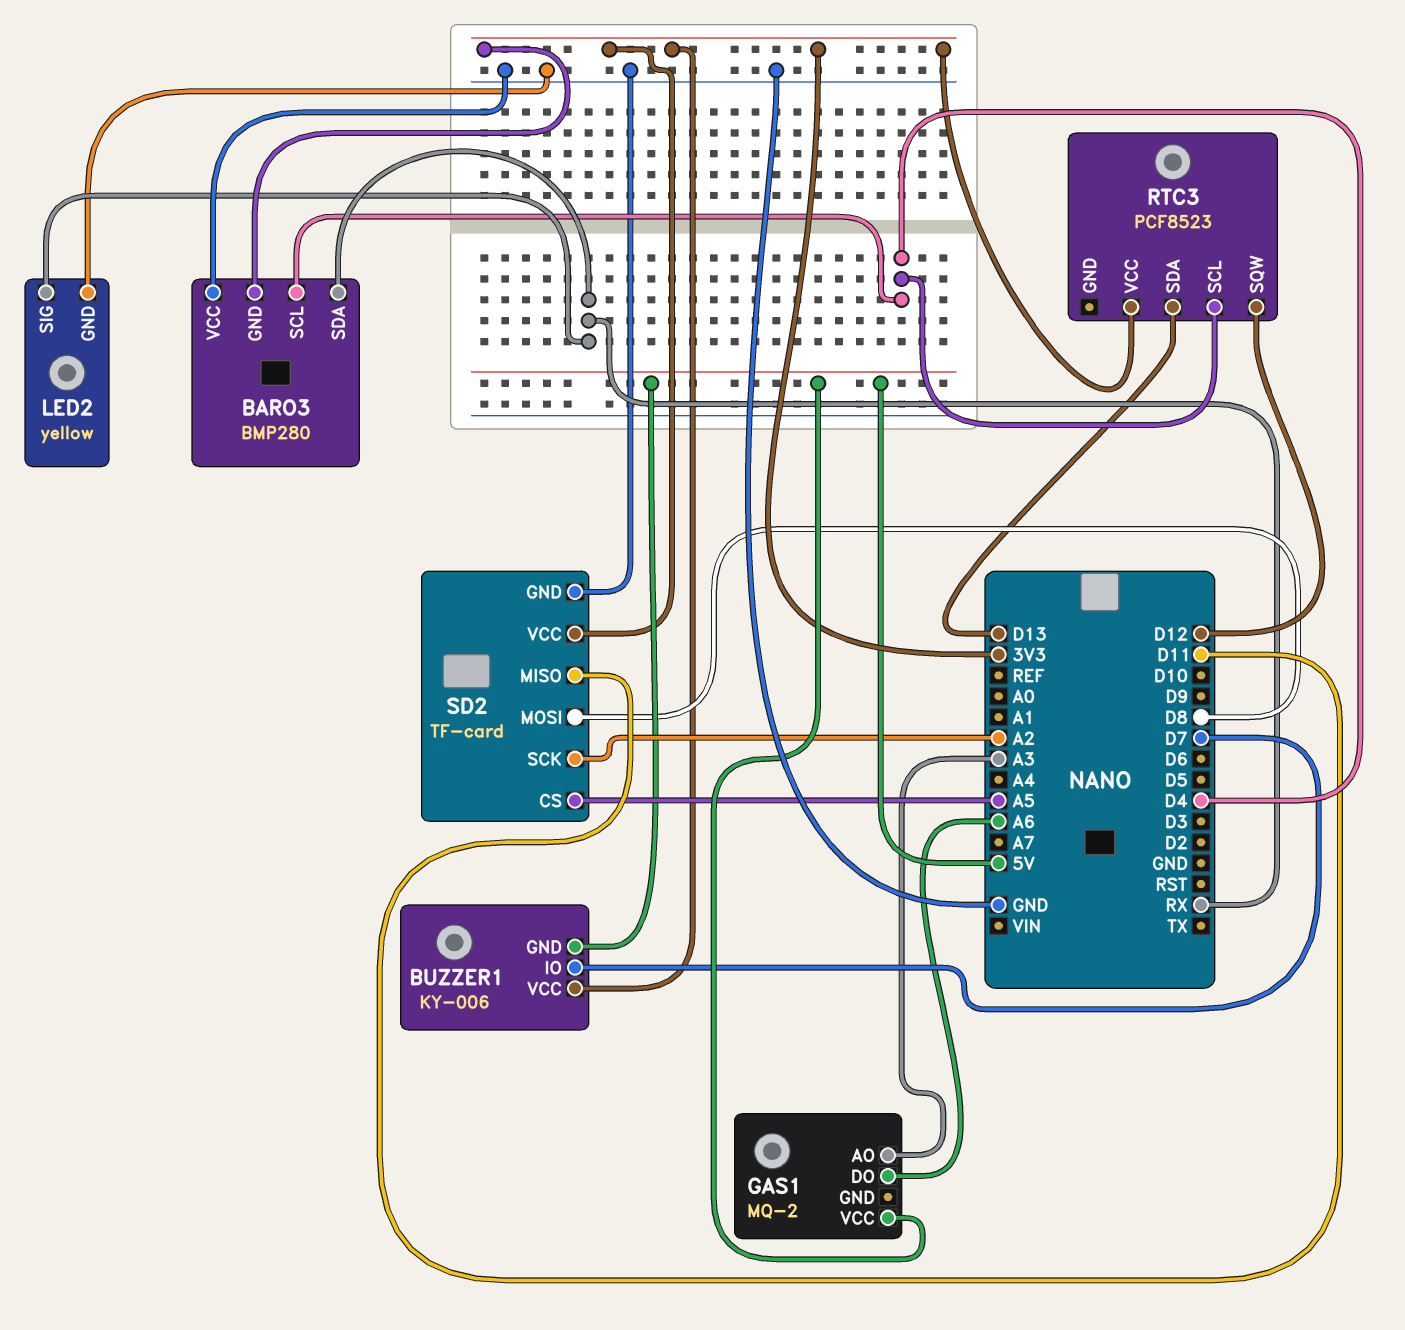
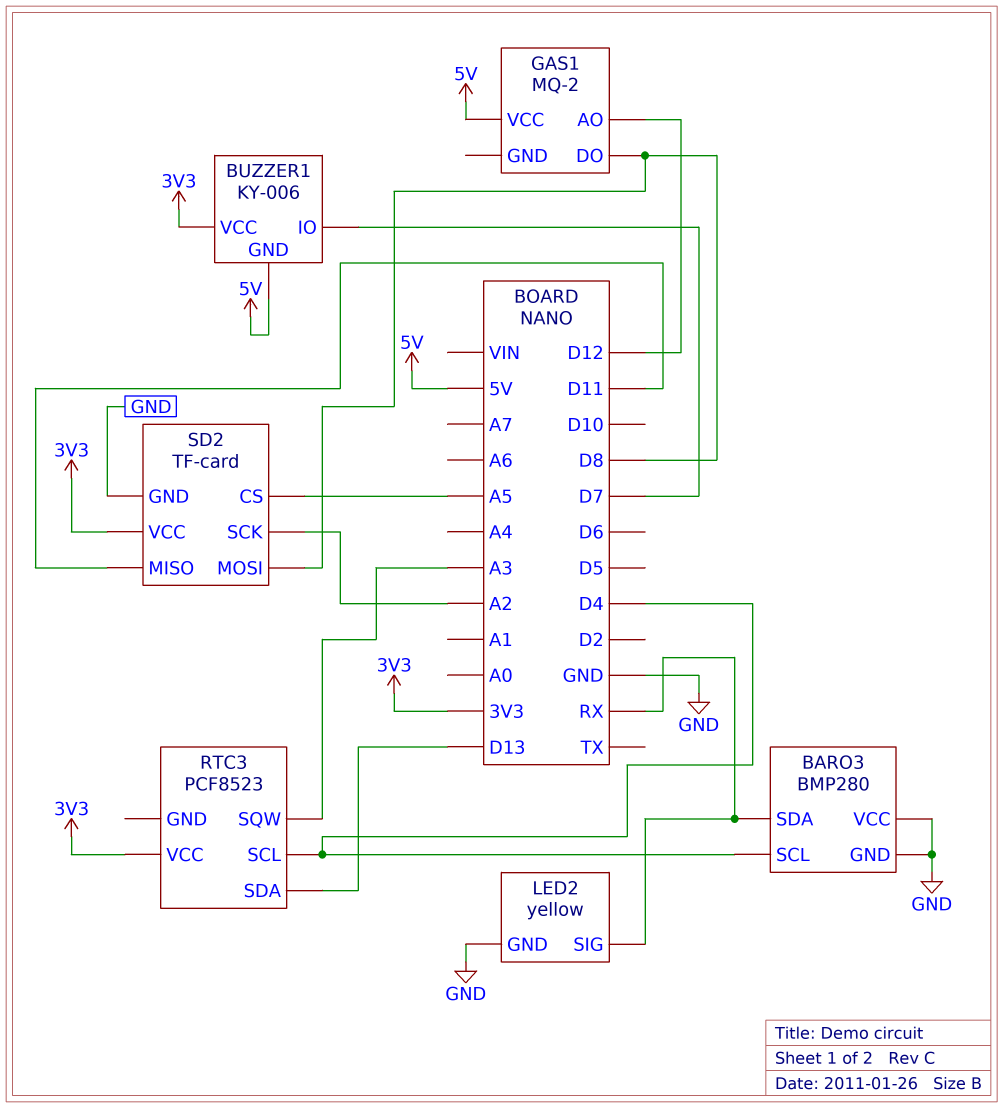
BARO3 pin GND: 3V3 -> GND
GAS1 pin AO: A3 -> D12
GAS1 pin DO: A6 -> D8
RTC3 pin SQW: D12 -> A3

